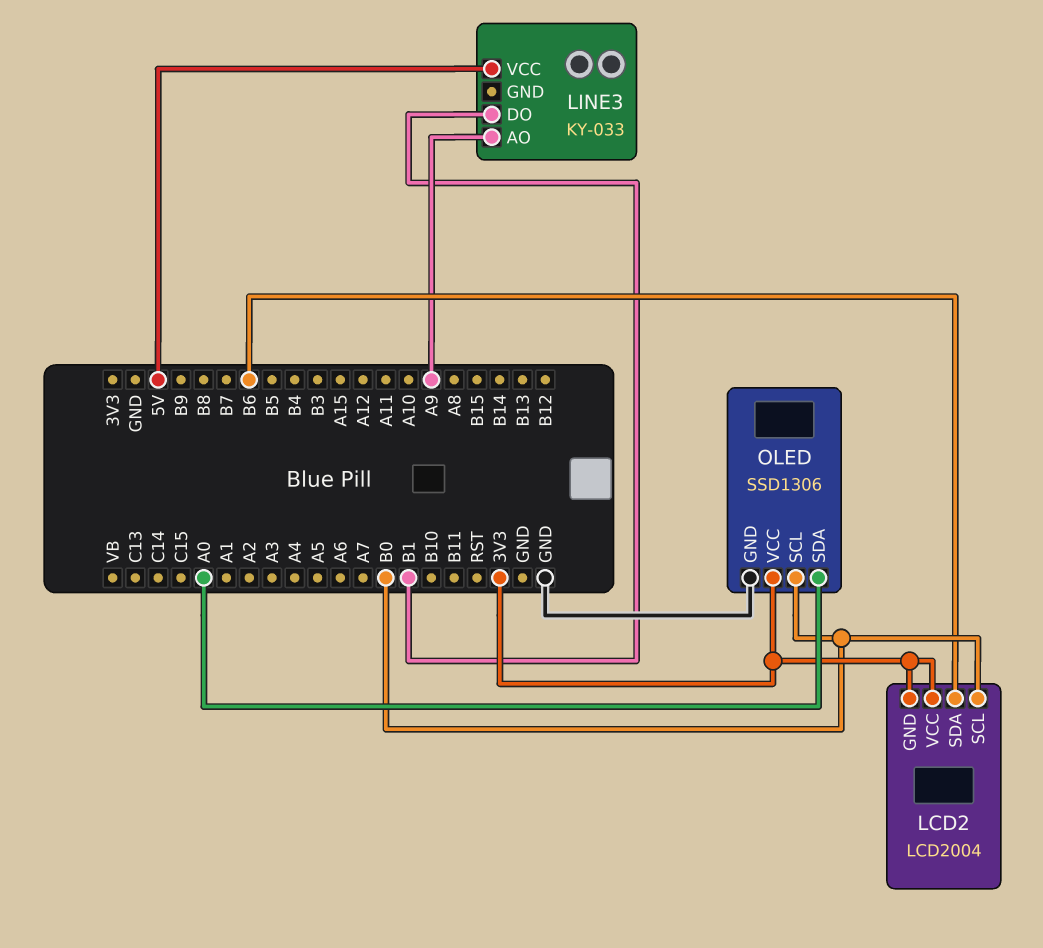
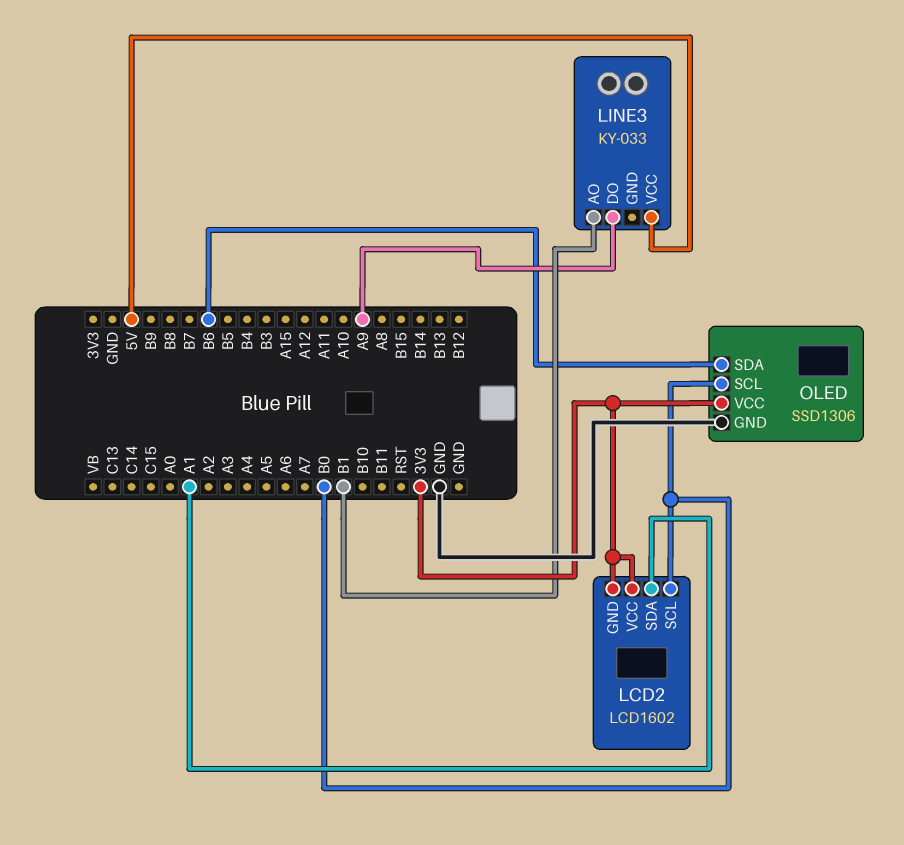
LCD2: LCD2004 -> LCD1602
LCD2 pin SDA: B6 -> A1
LINE3 pin AO: A9 -> B1
LINE3 pin DO: B1 -> A9
OLED pin SDA: A0 -> B6

